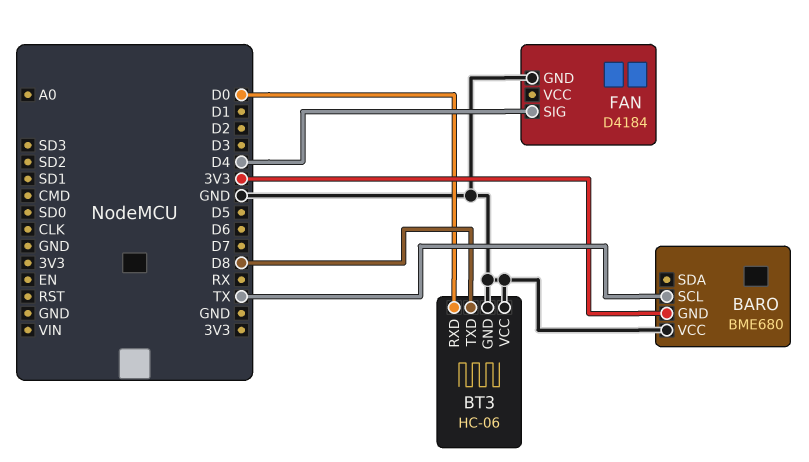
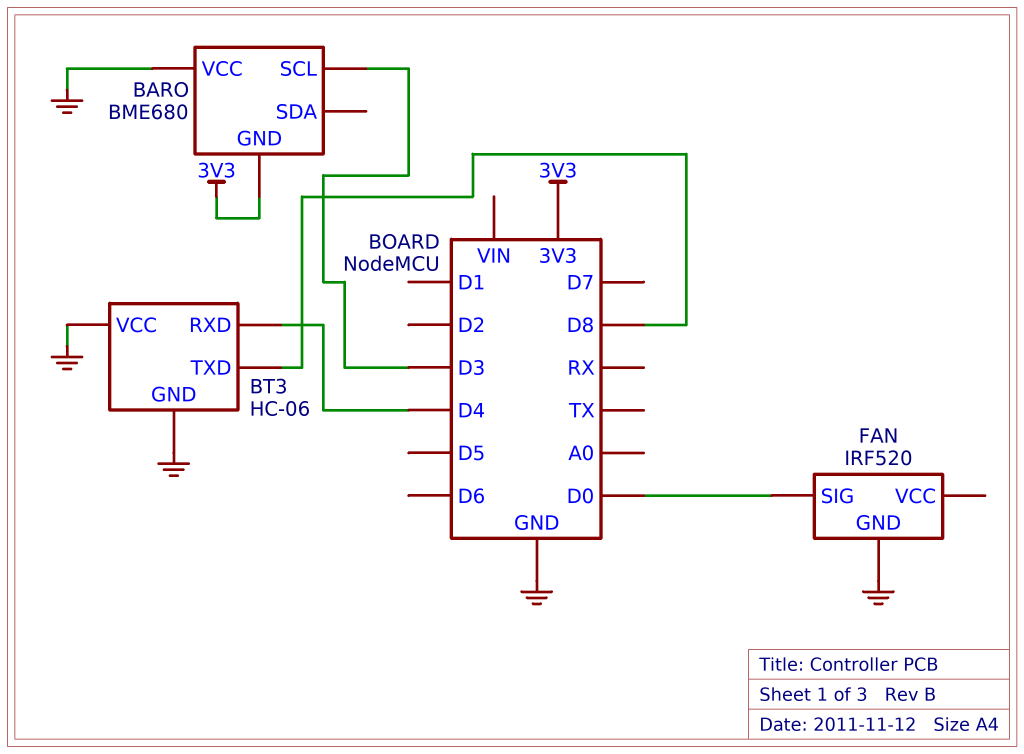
BARO pin SCL: TX -> D3
BT3 pin RXD: D0 -> D4
FAN: D4184 -> IRF520
FAN pin SIG: D4 -> D0

